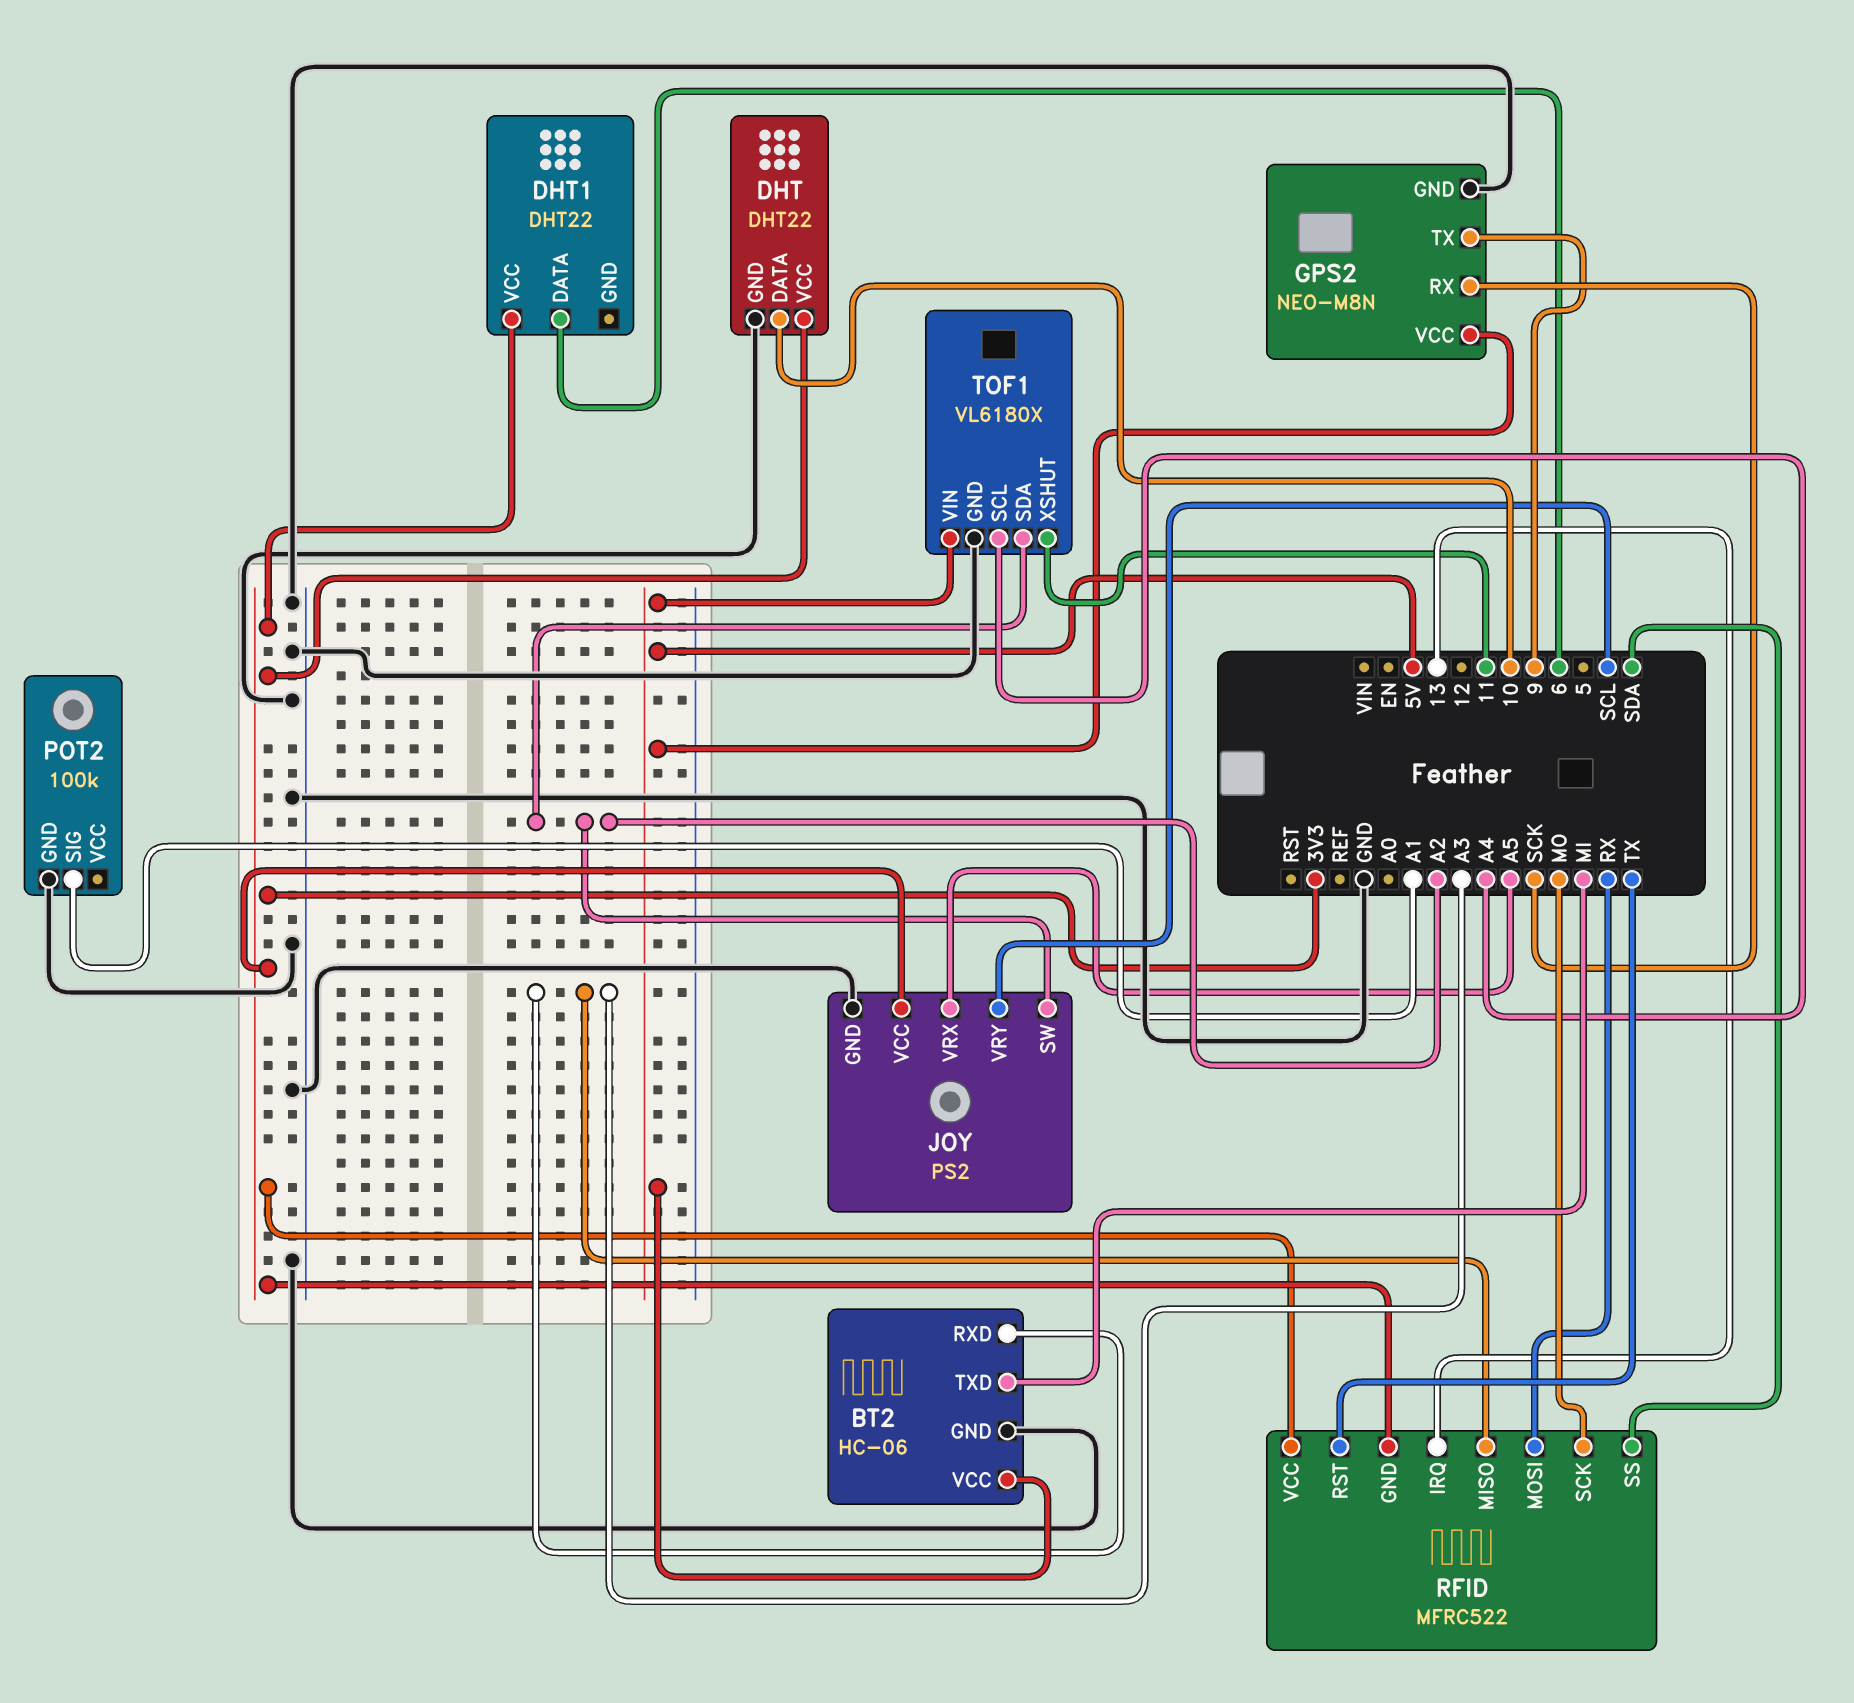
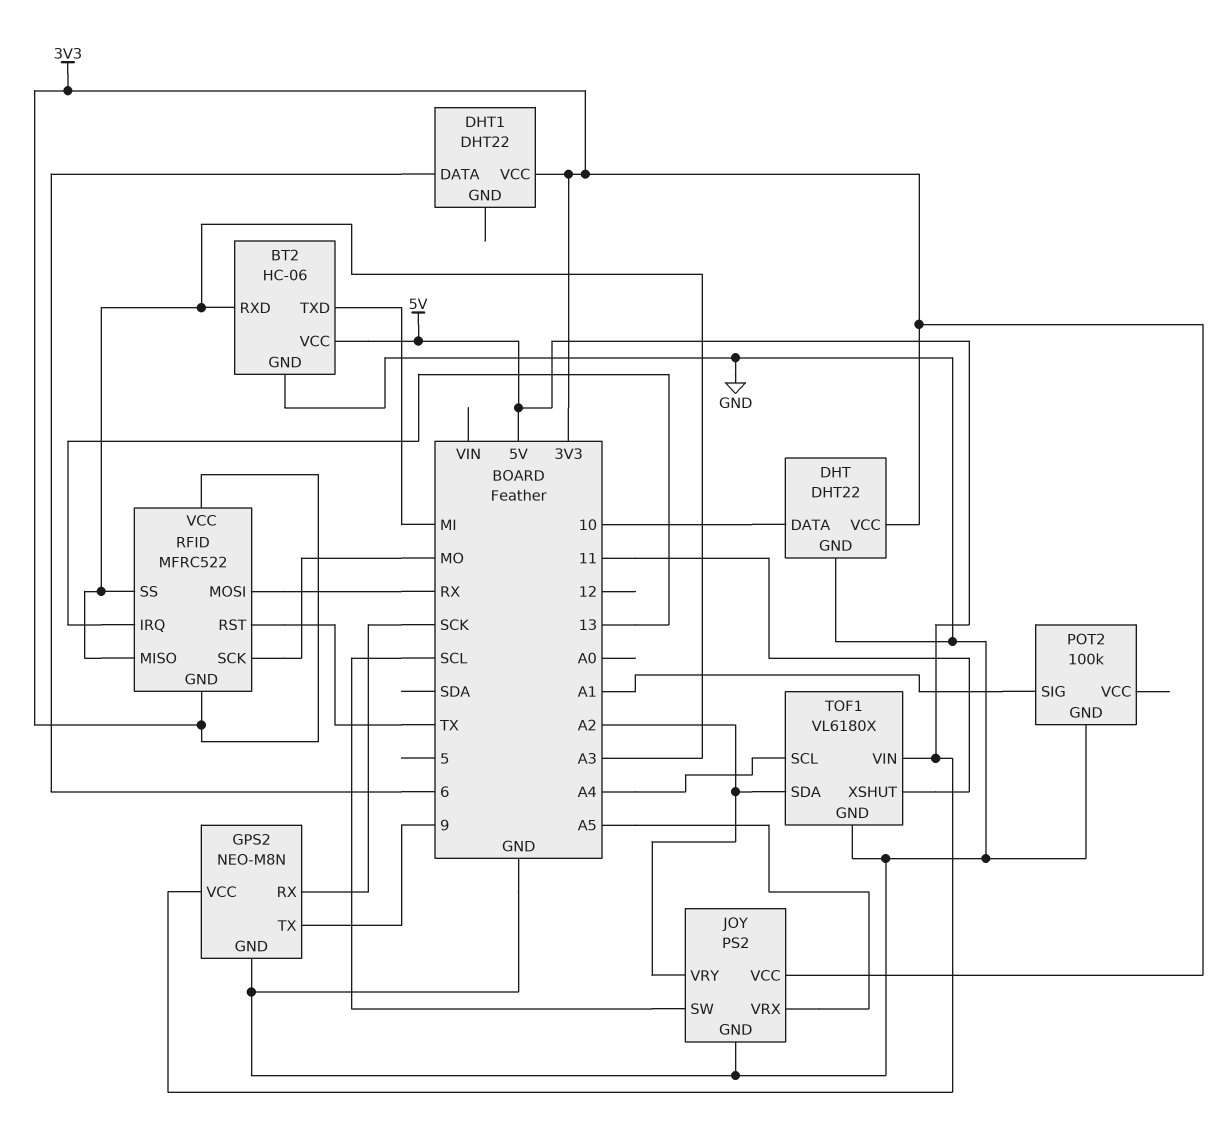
JOY pin SW: A2 -> SCL
JOY pin VRY: SCL -> A2
RFID pin SS: SDA -> A3

